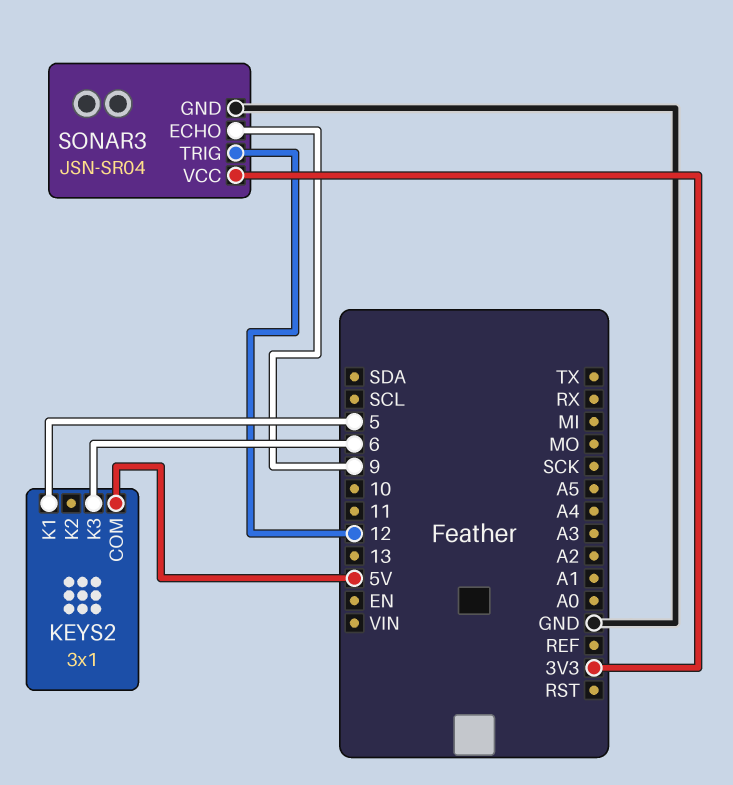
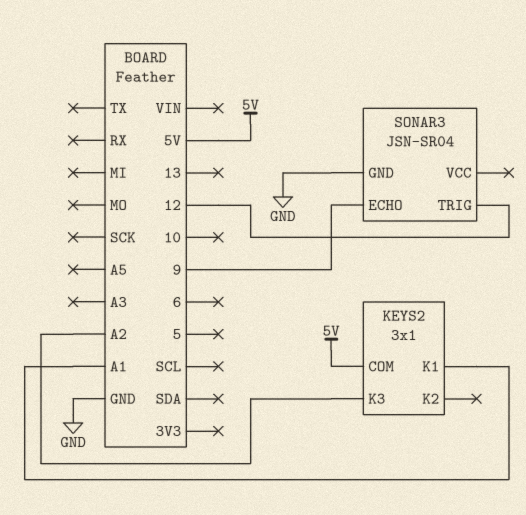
KEYS2 pin K1: 5 -> A1
KEYS2 pin K3: 6 -> A2
SONAR3 pin VCC: 3V3 -> none

